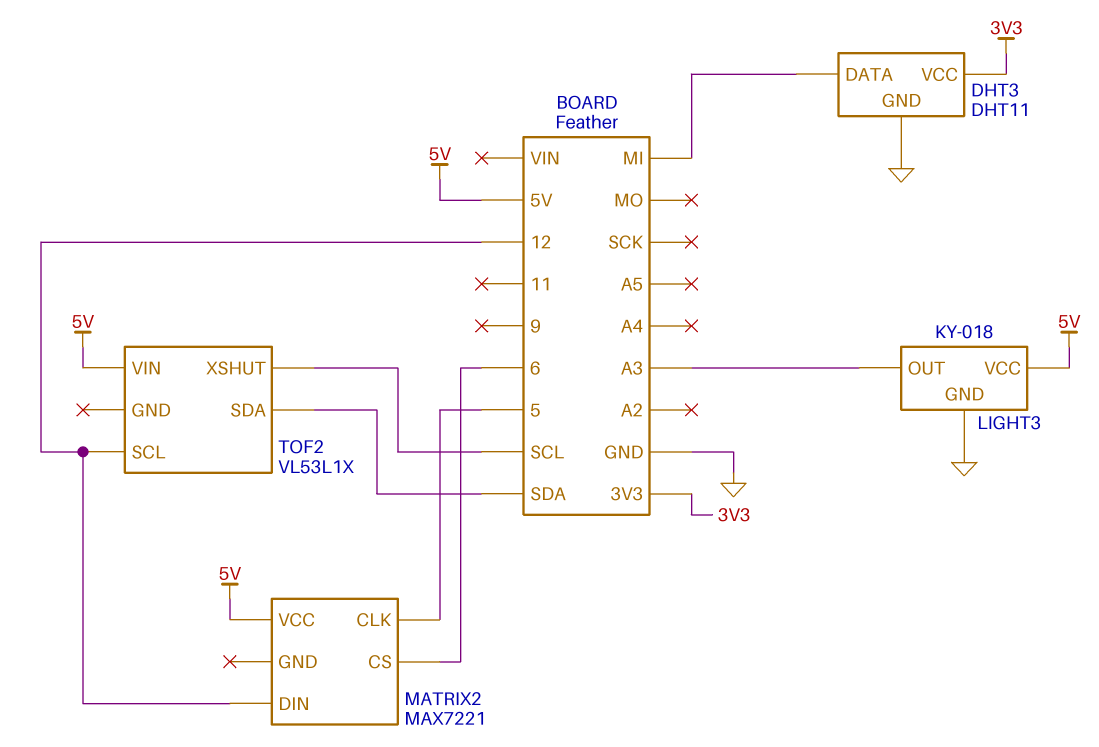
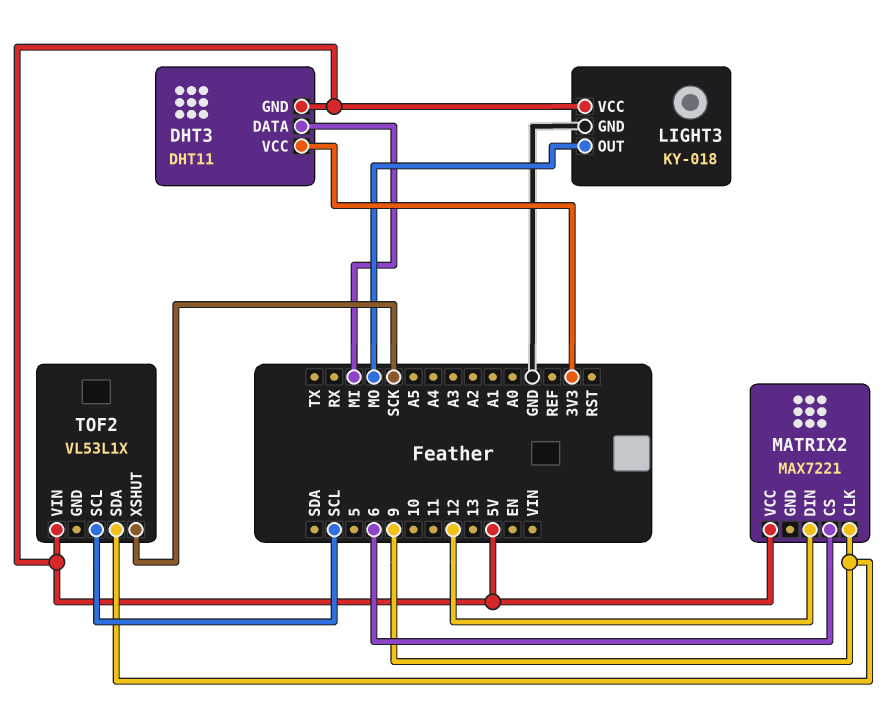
DHT3 pin GND: GND -> 5V
LIGHT3 pin OUT: A3 -> MO
MATRIX2 pin CLK: 5 -> 9
TOF2 pin SCL: 12 -> SCL
TOF2 pin SDA: SDA -> 9
TOF2 pin XSHUT: SCL -> SCK

